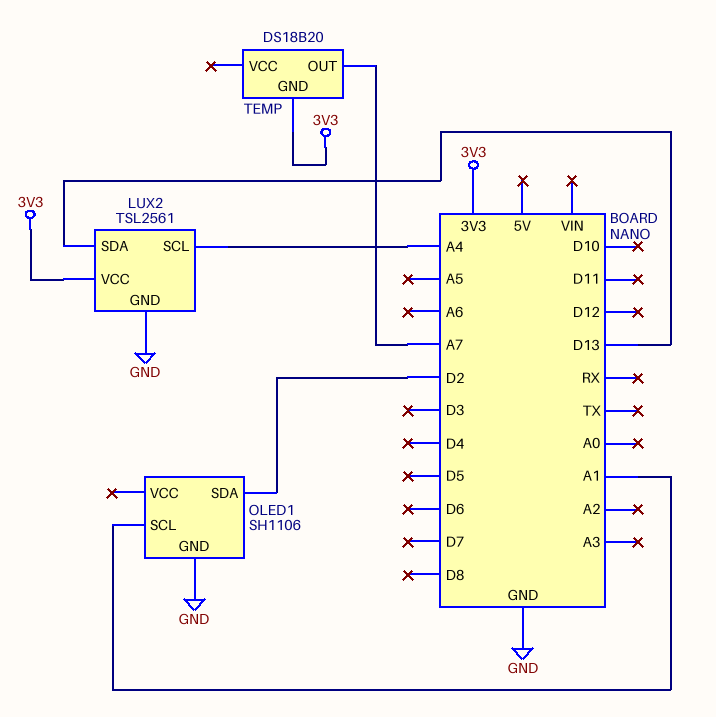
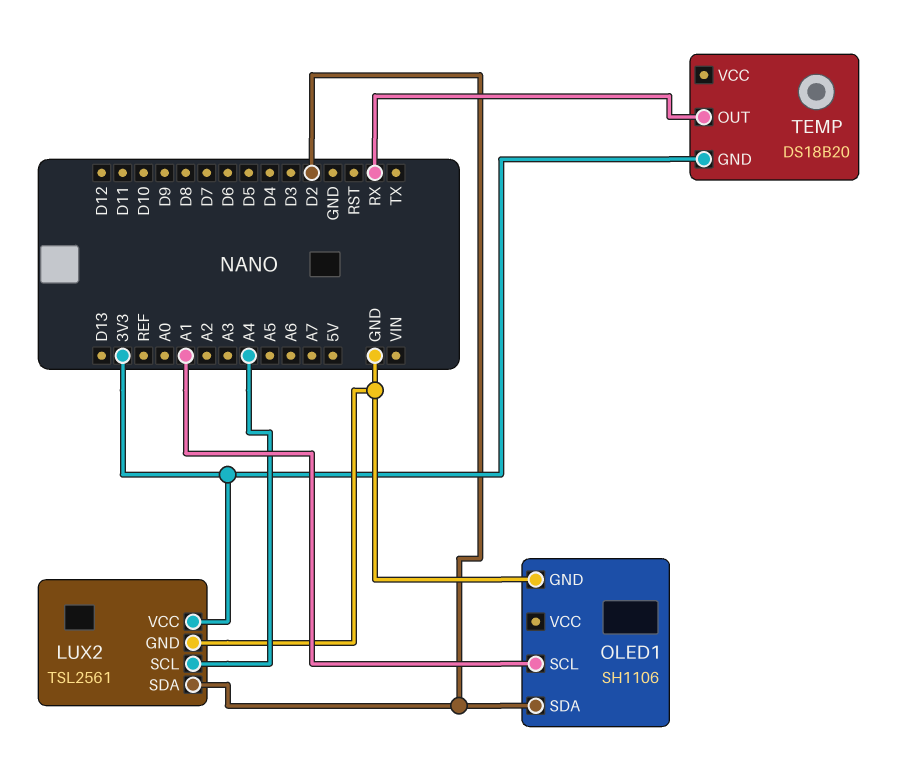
LUX2 pin SDA: D13 -> D2
TEMP pin OUT: A7 -> RX

